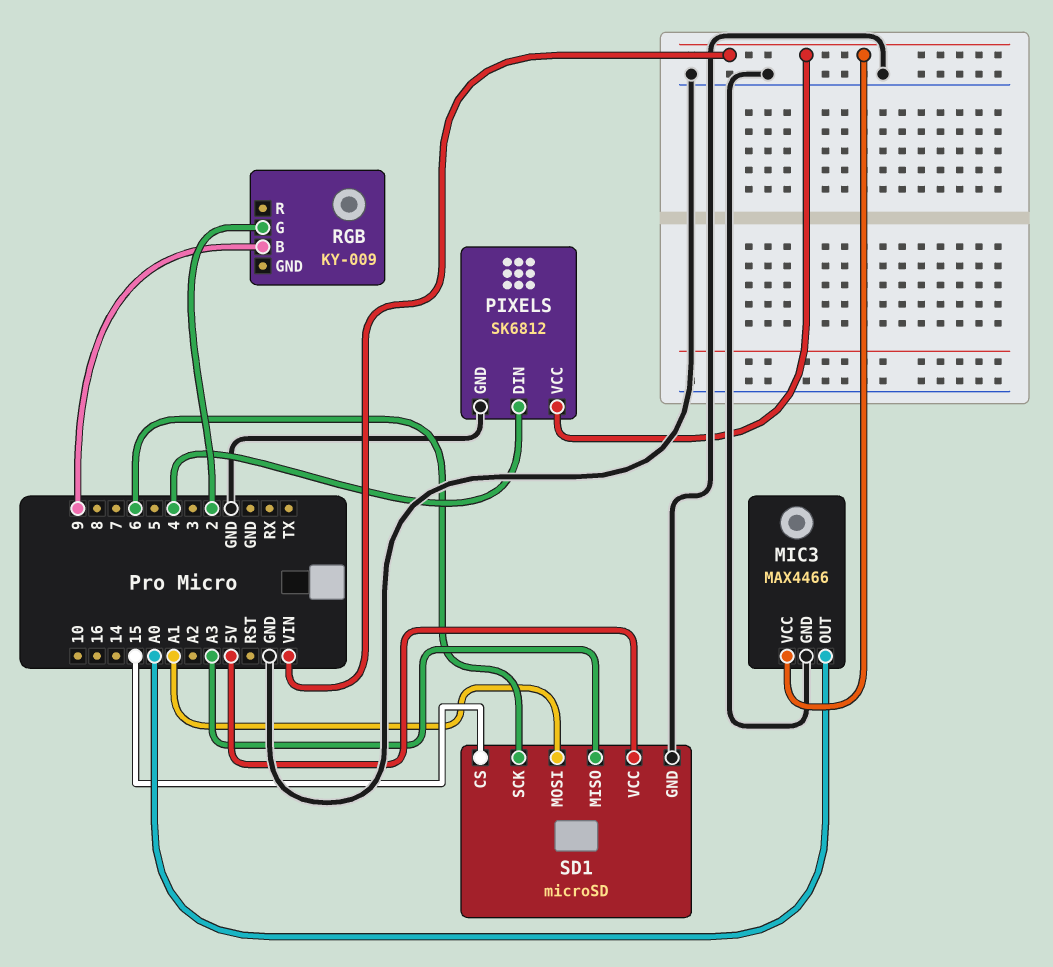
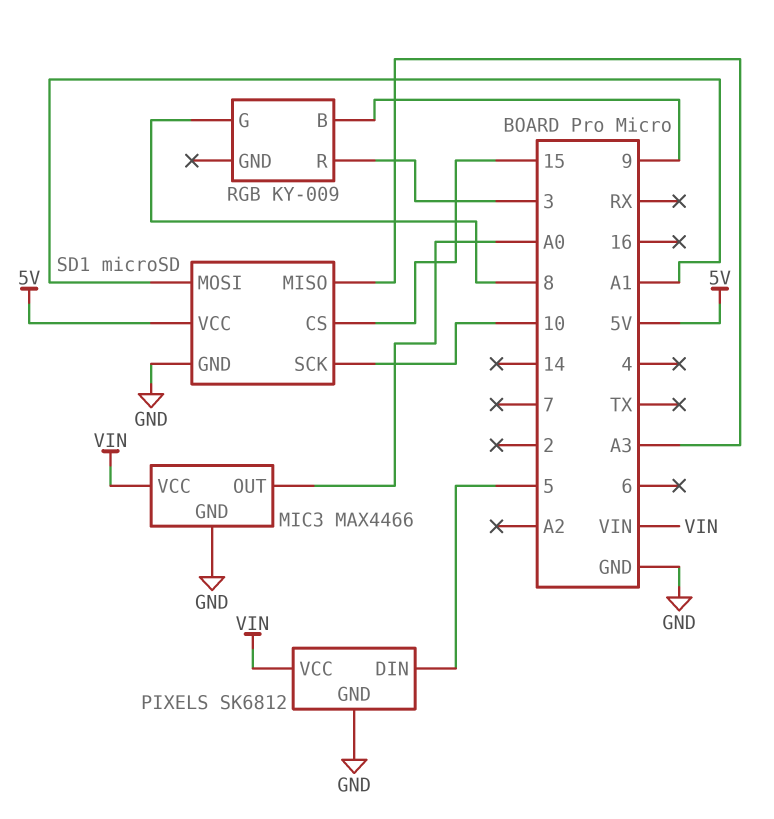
PIXELS pin DIN: 4 -> 5
RGB pin G: 2 -> 8
RGB pin R: none -> 3
SD1 pin SCK: 6 -> 10

